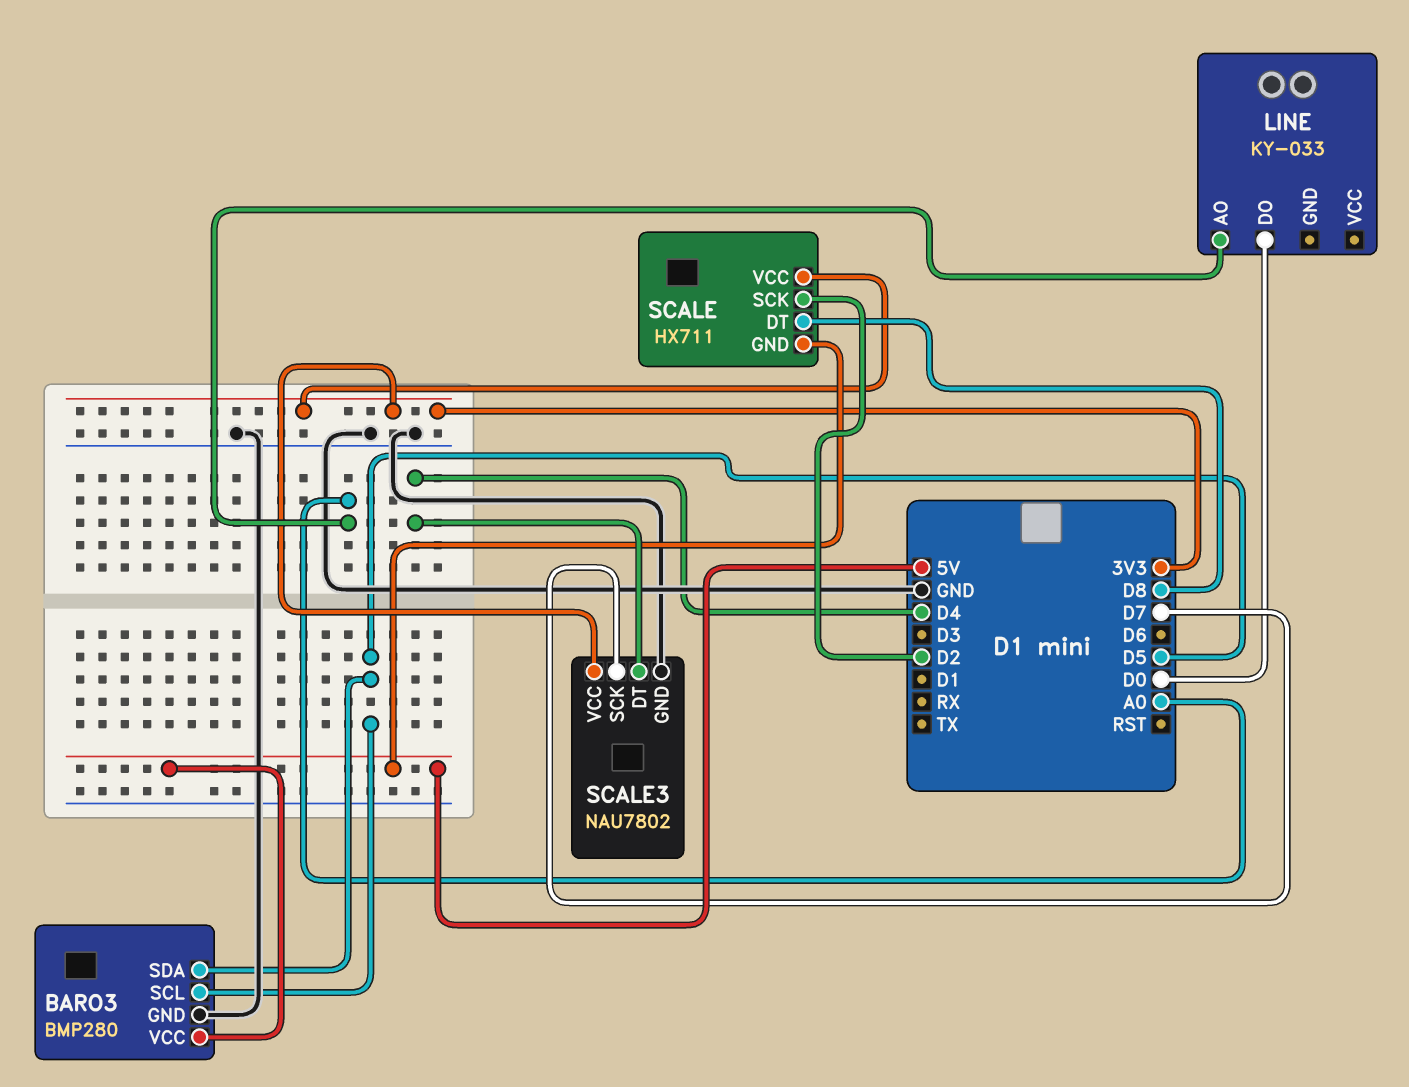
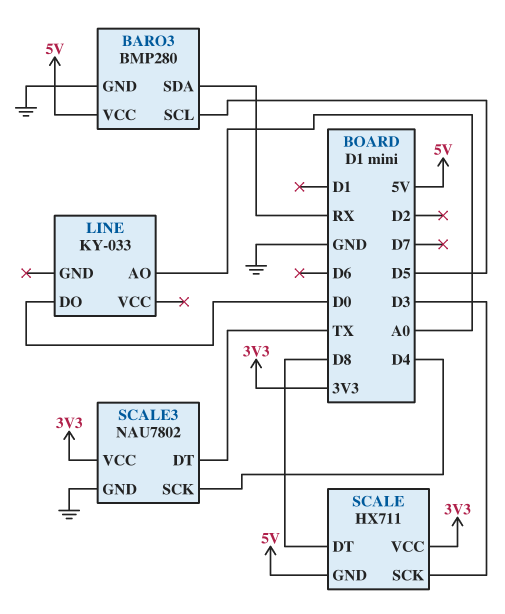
BARO3 pin SDA: D5 -> RX
SCALE pin SCK: D2 -> D3
SCALE3 pin DT: D4 -> TX
SCALE3 pin SCK: D7 -> D4

